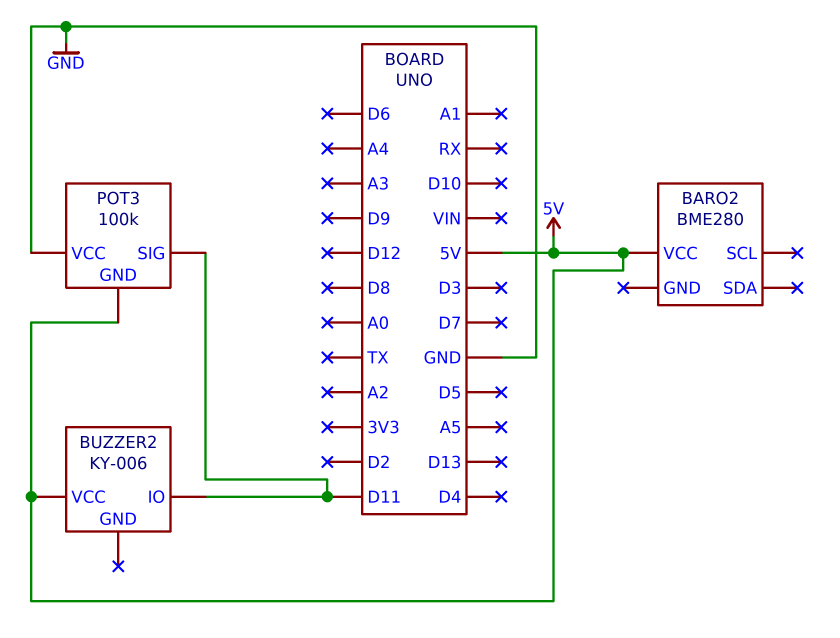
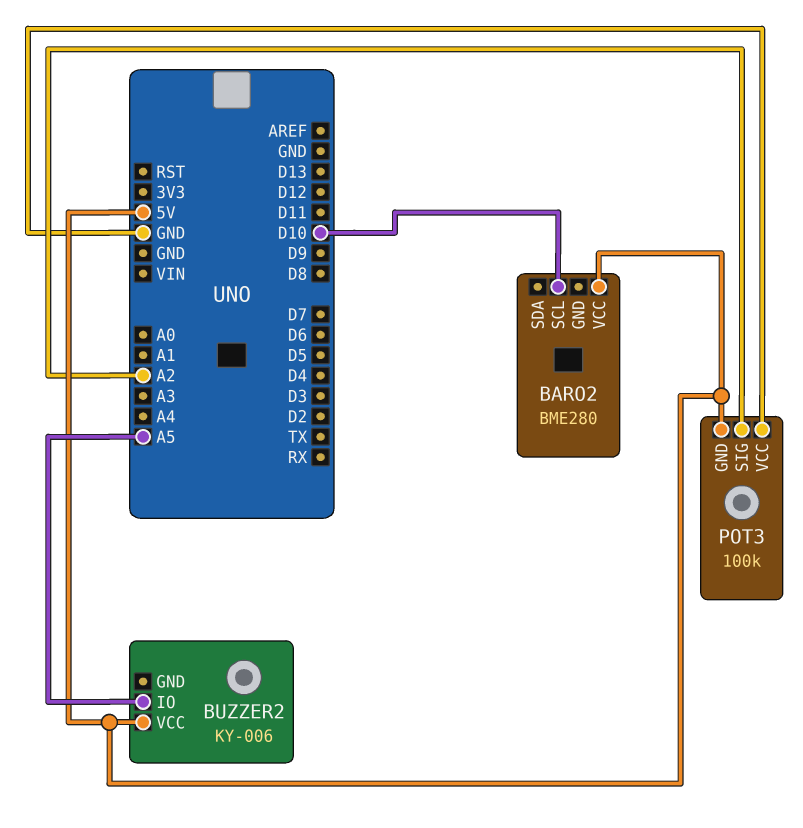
BARO2 pin SCL: none -> D10
BUZZER2 pin IO: D11 -> A5
POT3 pin SIG: D11 -> A2

